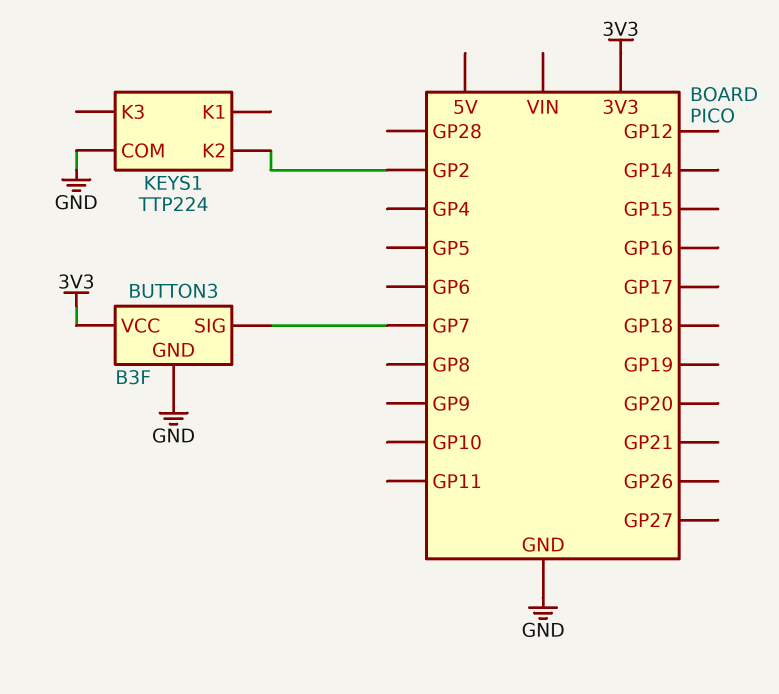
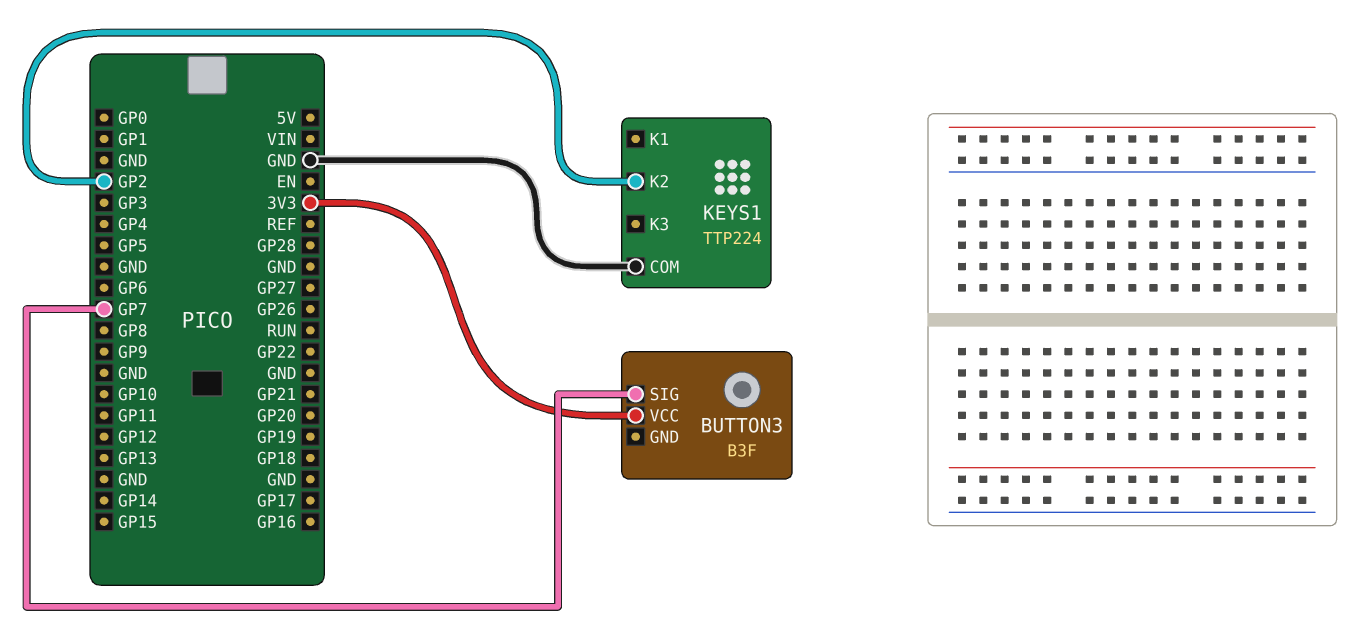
BUTTON3 pin GND: GND -> none

